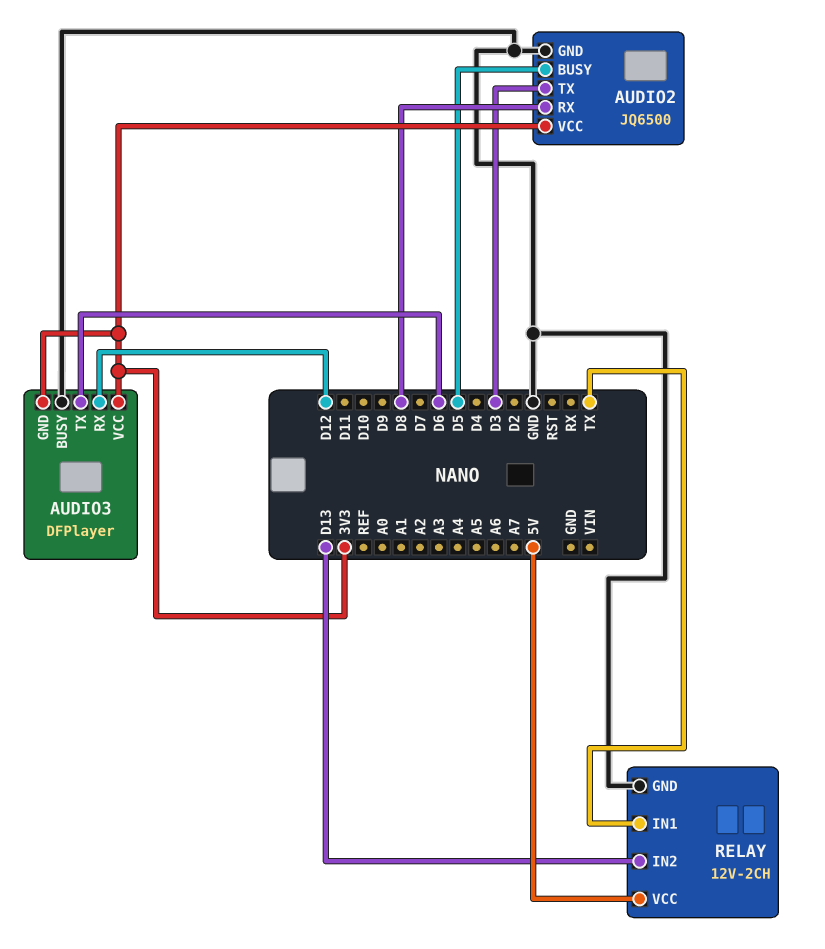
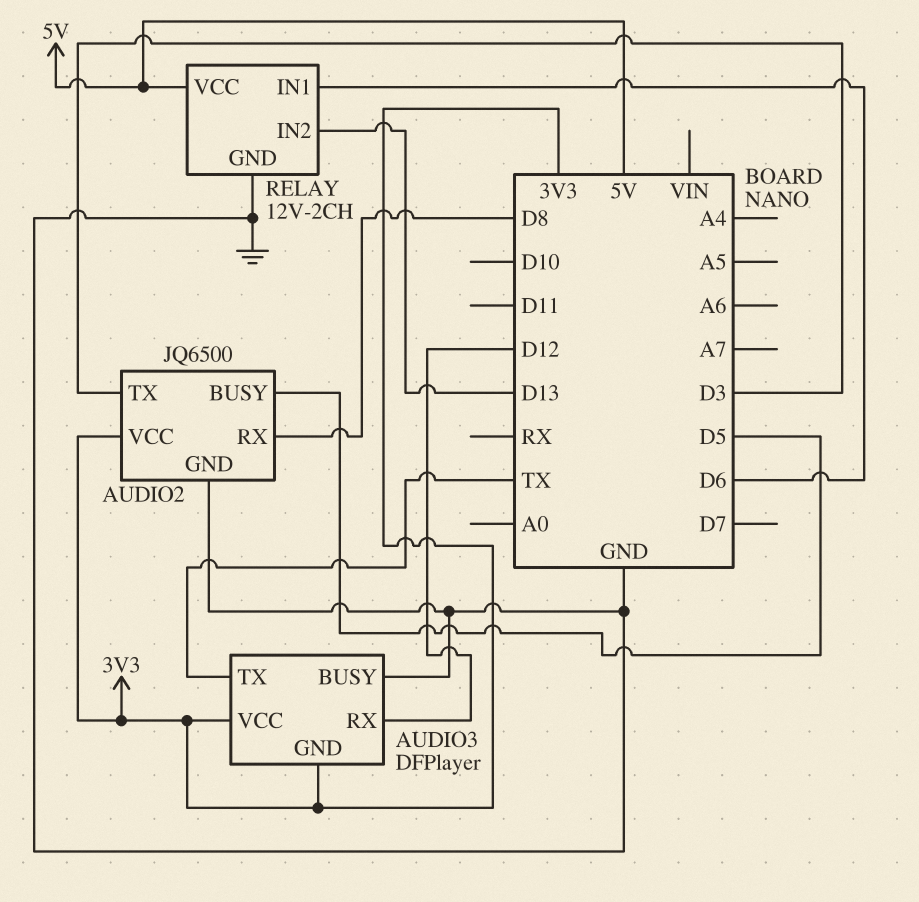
AUDIO3 pin TX: D6 -> TX
RELAY pin IN1: TX -> D6

